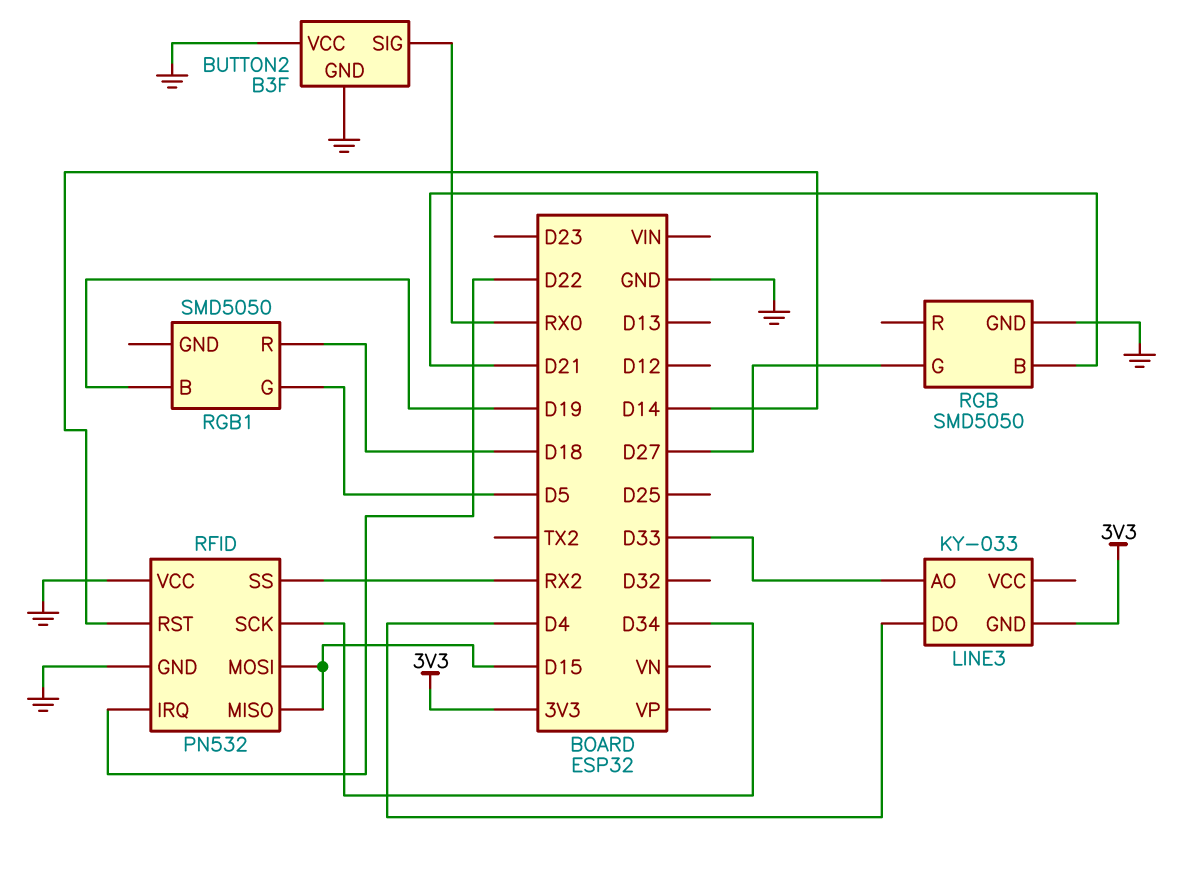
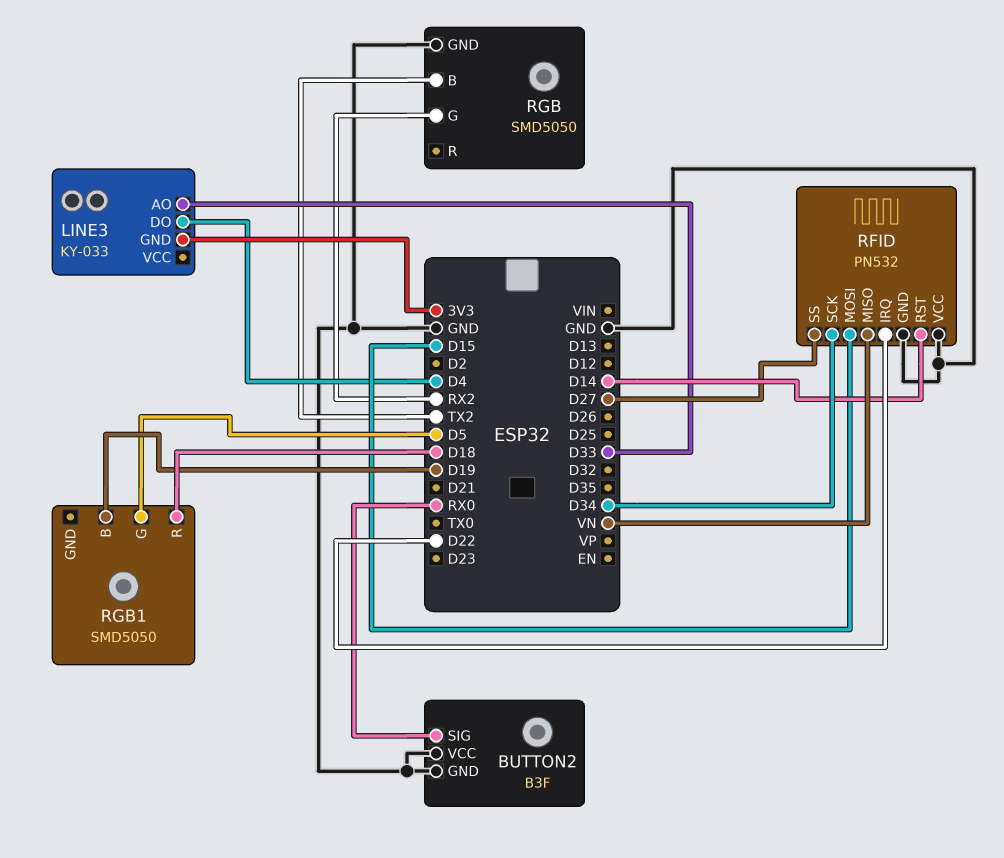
RFID pin MISO: D15 -> VN
RFID pin SS: RX2 -> D27
RGB pin B: D21 -> TX2
RGB pin G: D27 -> RX2

